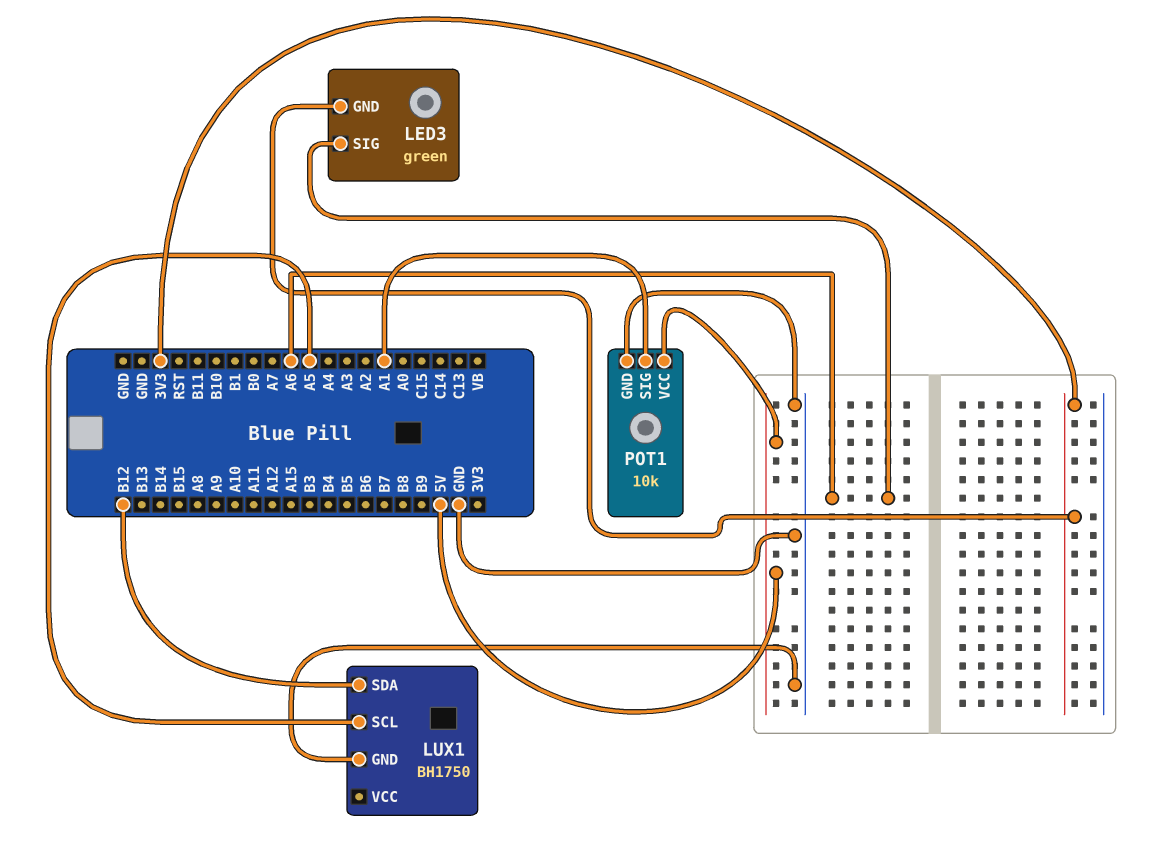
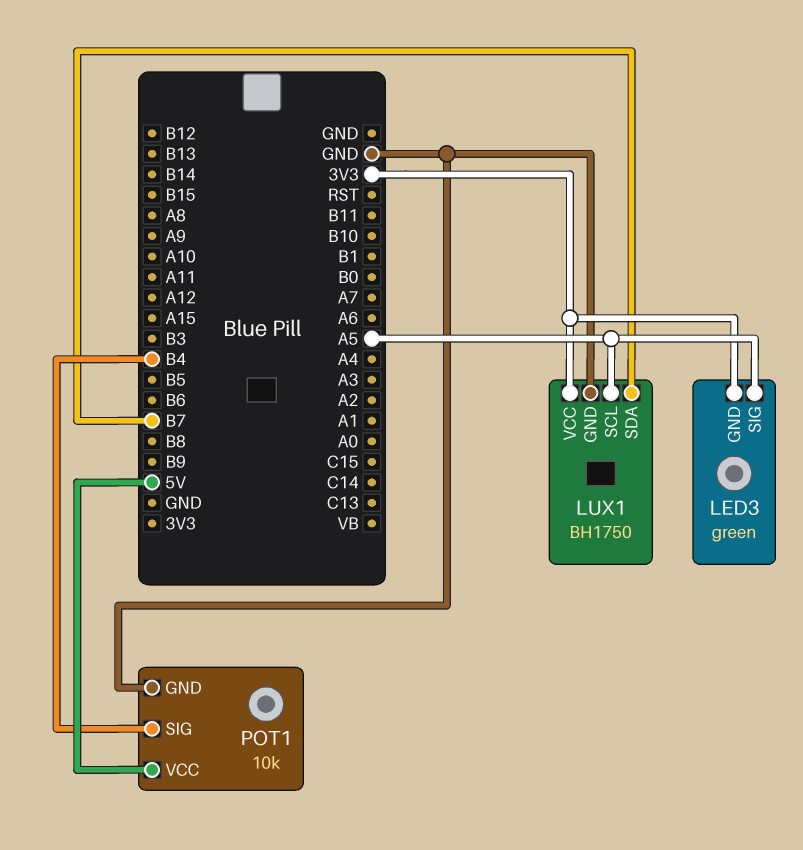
LED3 pin SIG: A6 -> A5
LUX1 pin SDA: B12 -> B7
LUX1 pin VCC: none -> 3V3
POT1 pin SIG: A1 -> B4

